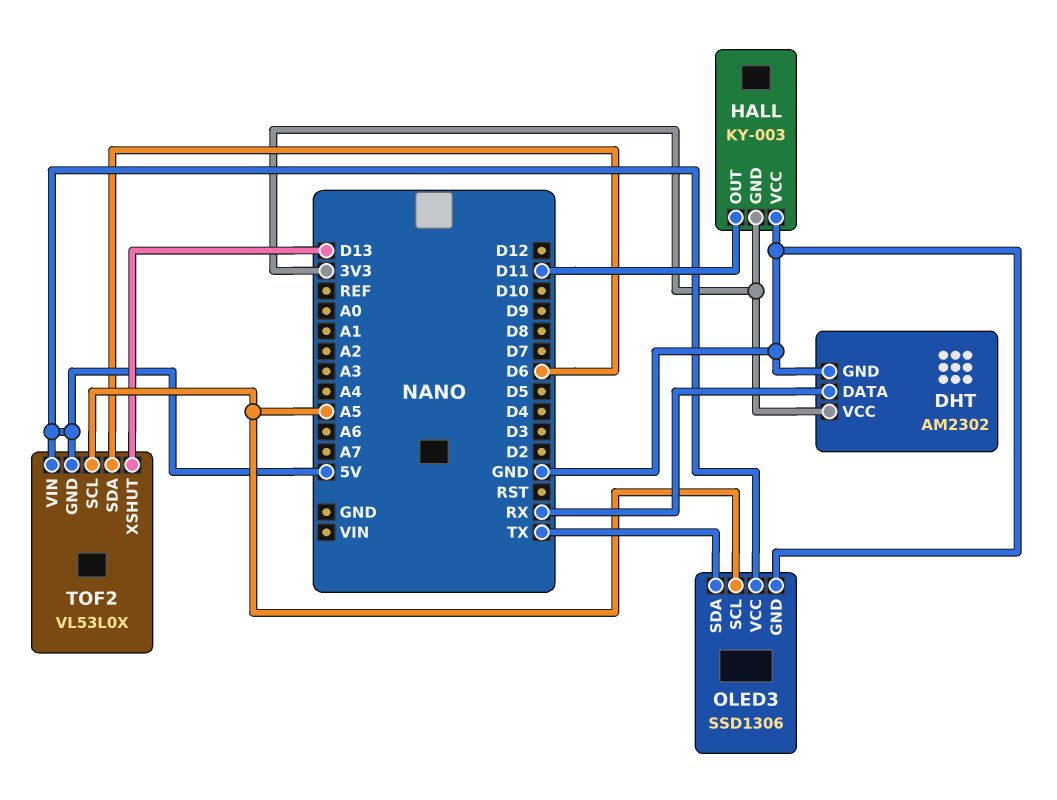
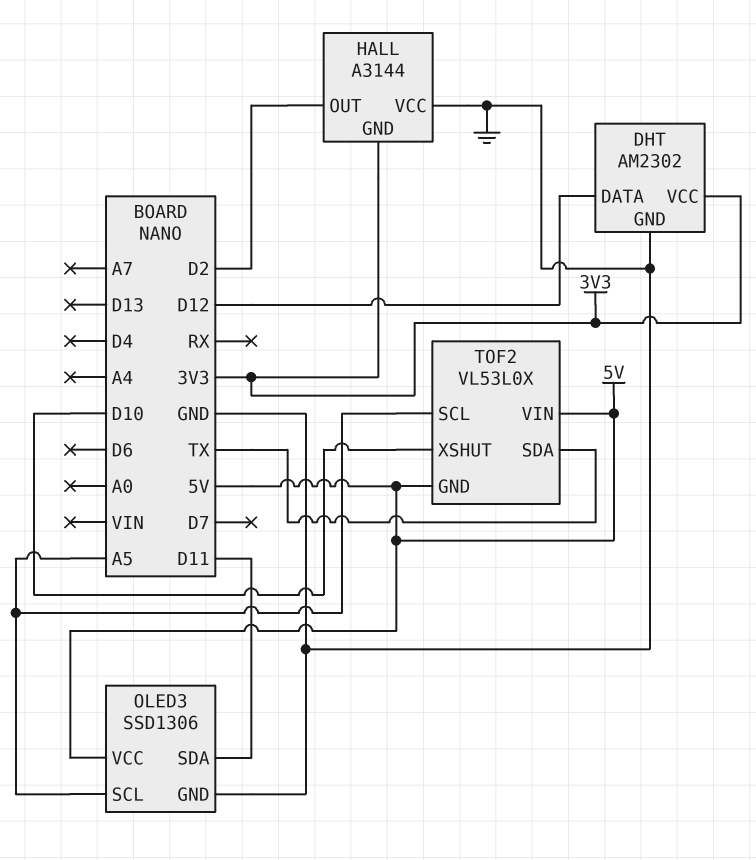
DHT pin DATA: RX -> D12
HALL: KY-003 -> A3144
HALL pin OUT: D11 -> D2
OLED3 pin SDA: TX -> D11
TOF2 pin SDA: D6 -> TX
TOF2 pin XSHUT: D13 -> D10

